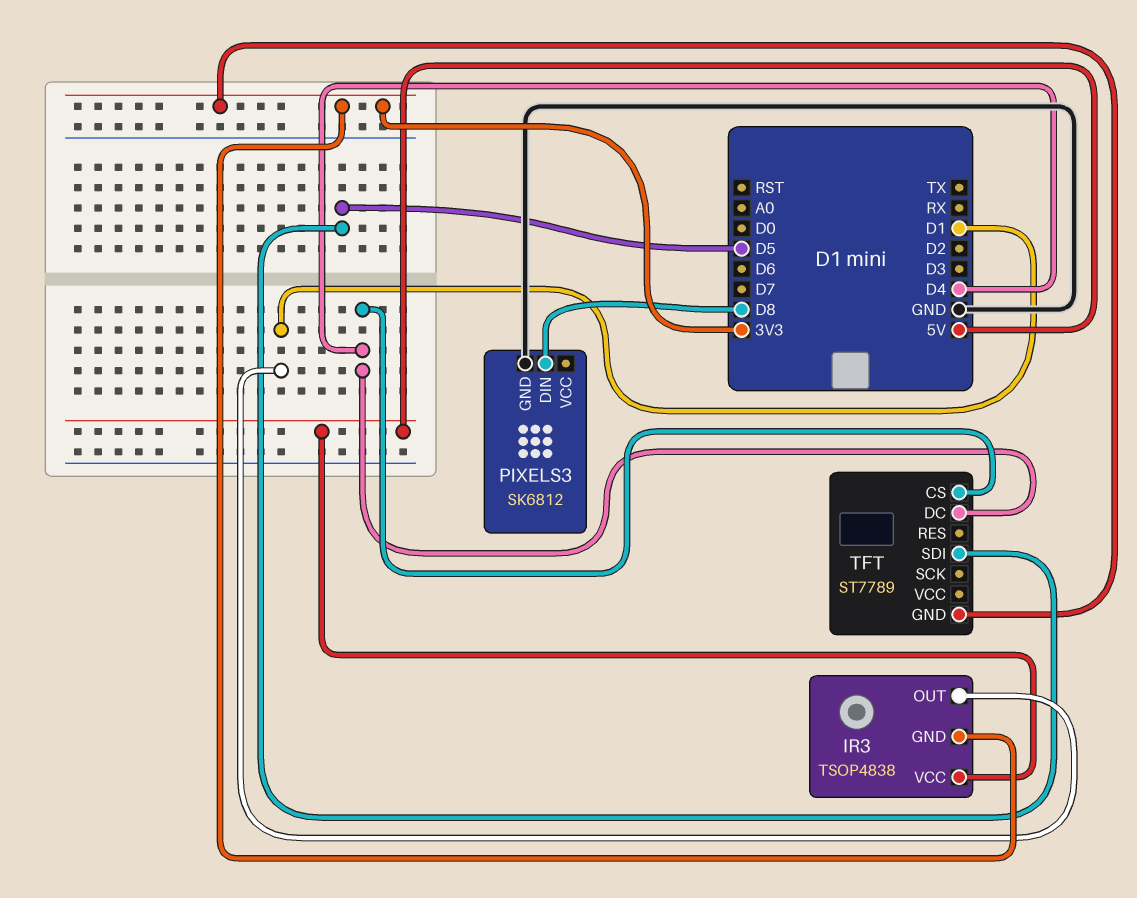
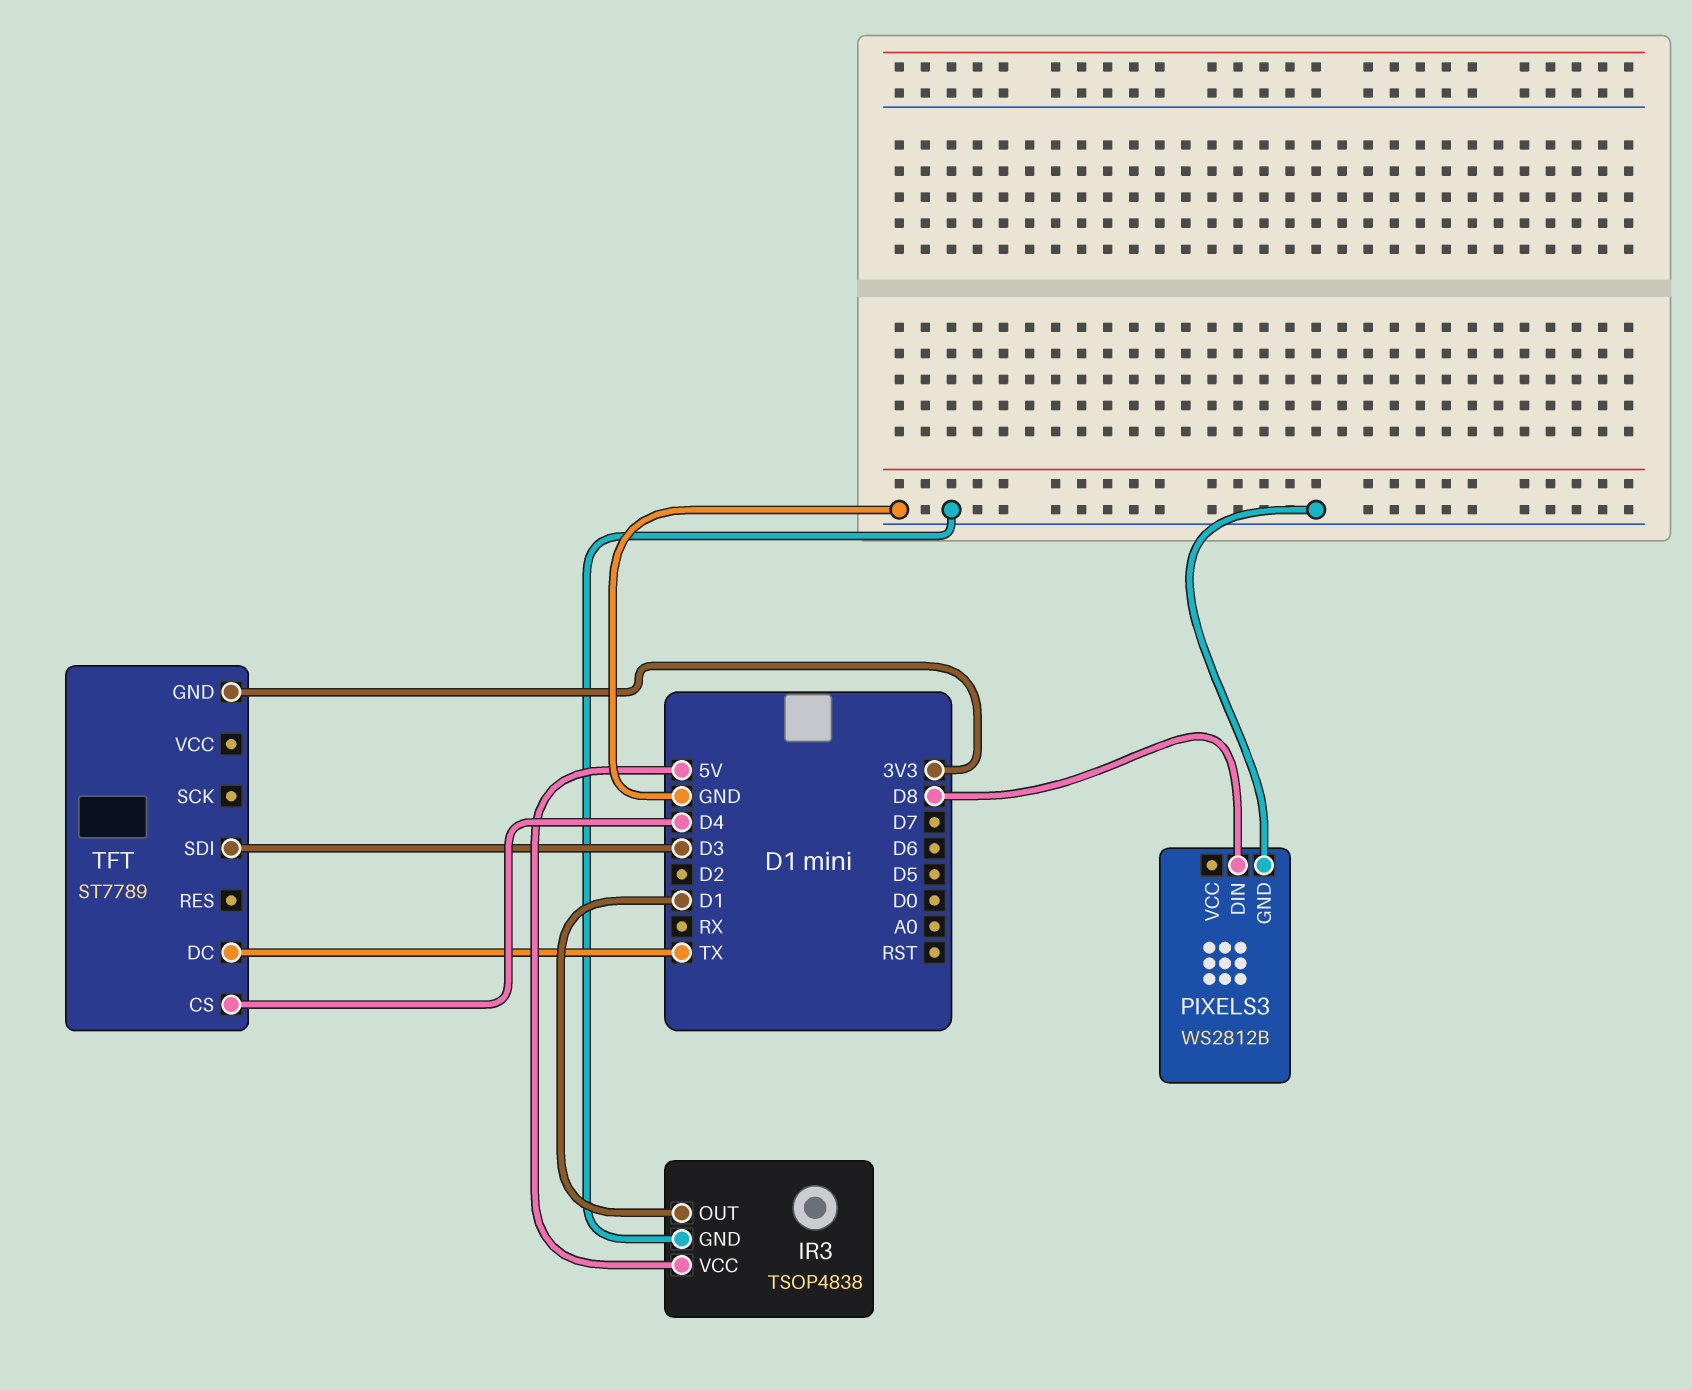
IR3 pin GND: 3V3 -> GND
PIXELS3: SK6812 -> WS2812B
TFT pin DC: D4 -> TX
TFT pin SDI: D5 -> D3

